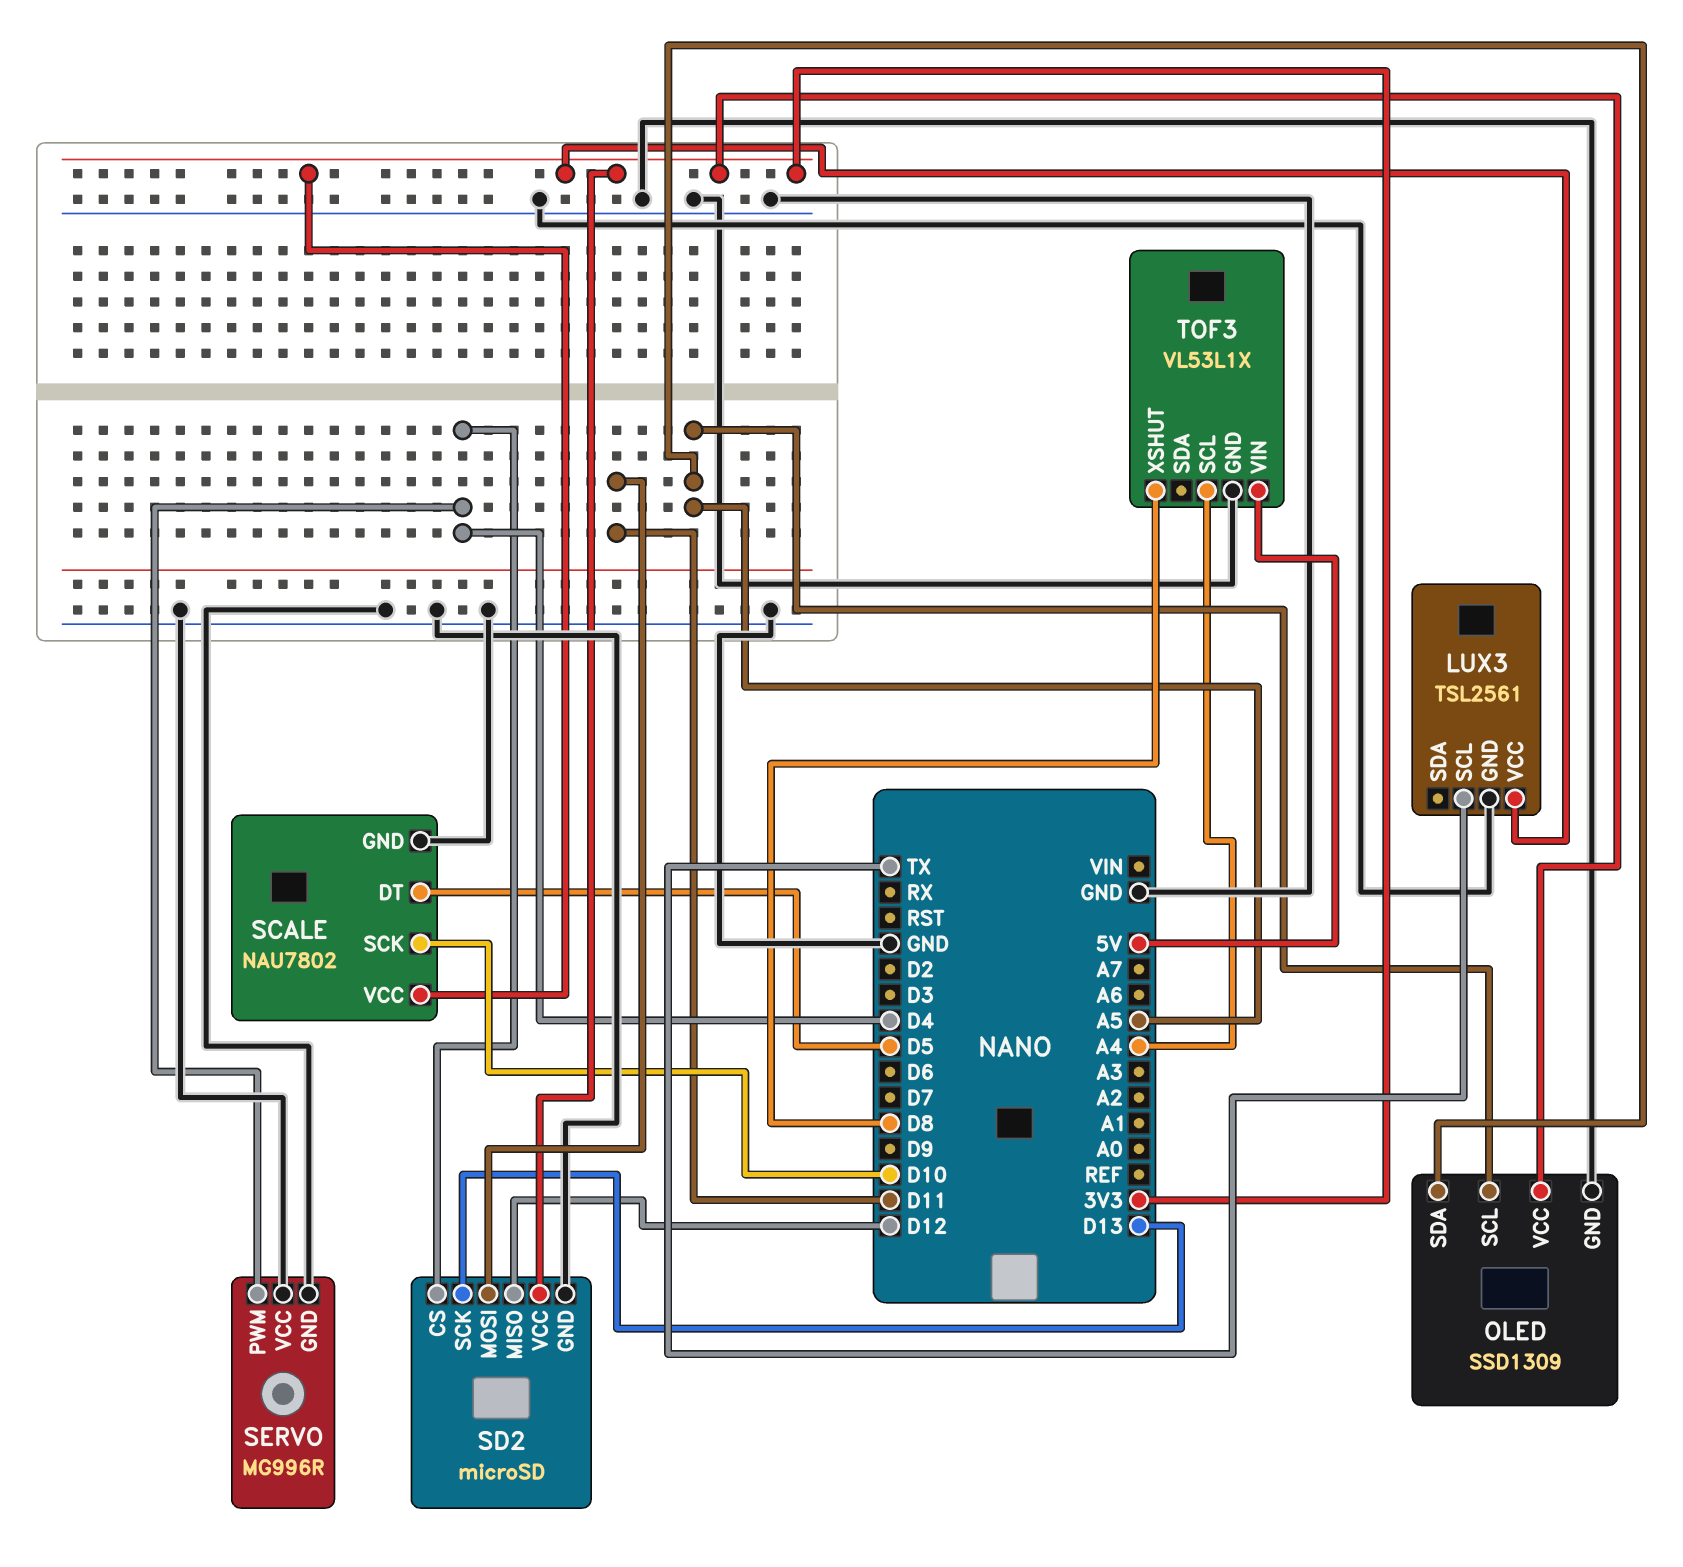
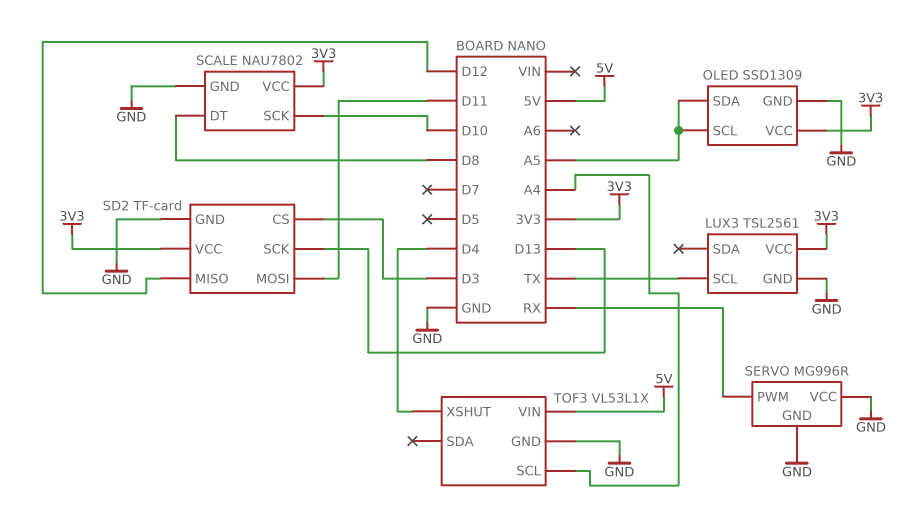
SCALE pin DT: D5 -> D8
SD2: microSD -> TF-card
SD2 pin CS: D4 -> D3
SERVO pin PWM: D4 -> RX
TOF3 pin XSHUT: D8 -> D4

